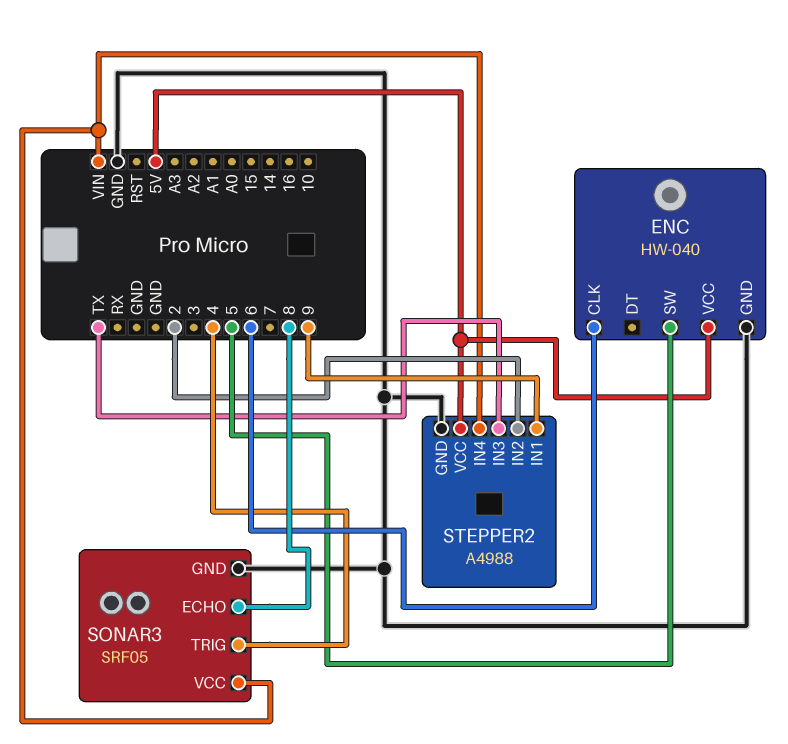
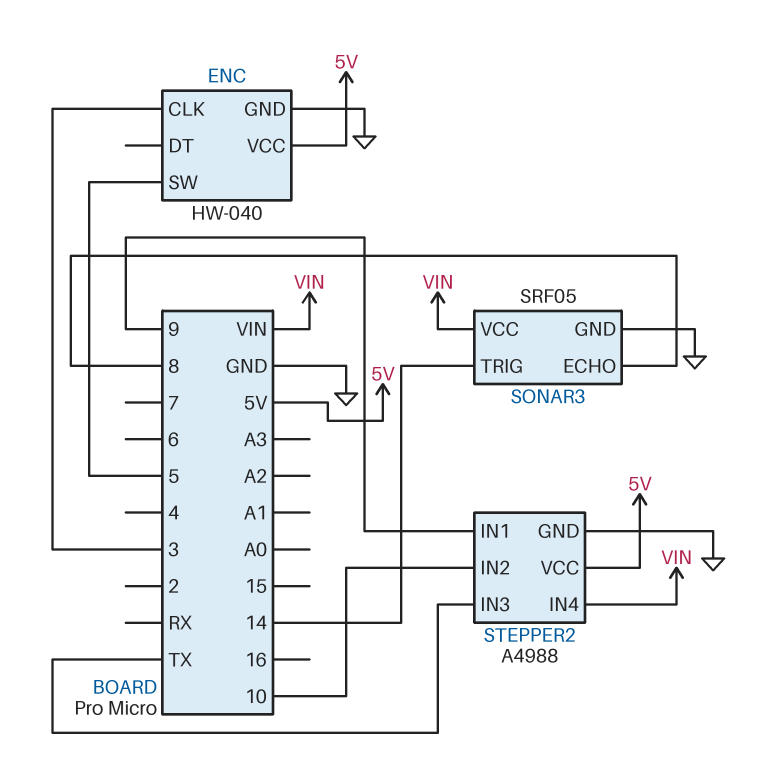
ENC pin CLK: 6 -> 3
SONAR3 pin TRIG: 4 -> 14
STEPPER2 pin IN2: 2 -> 10

